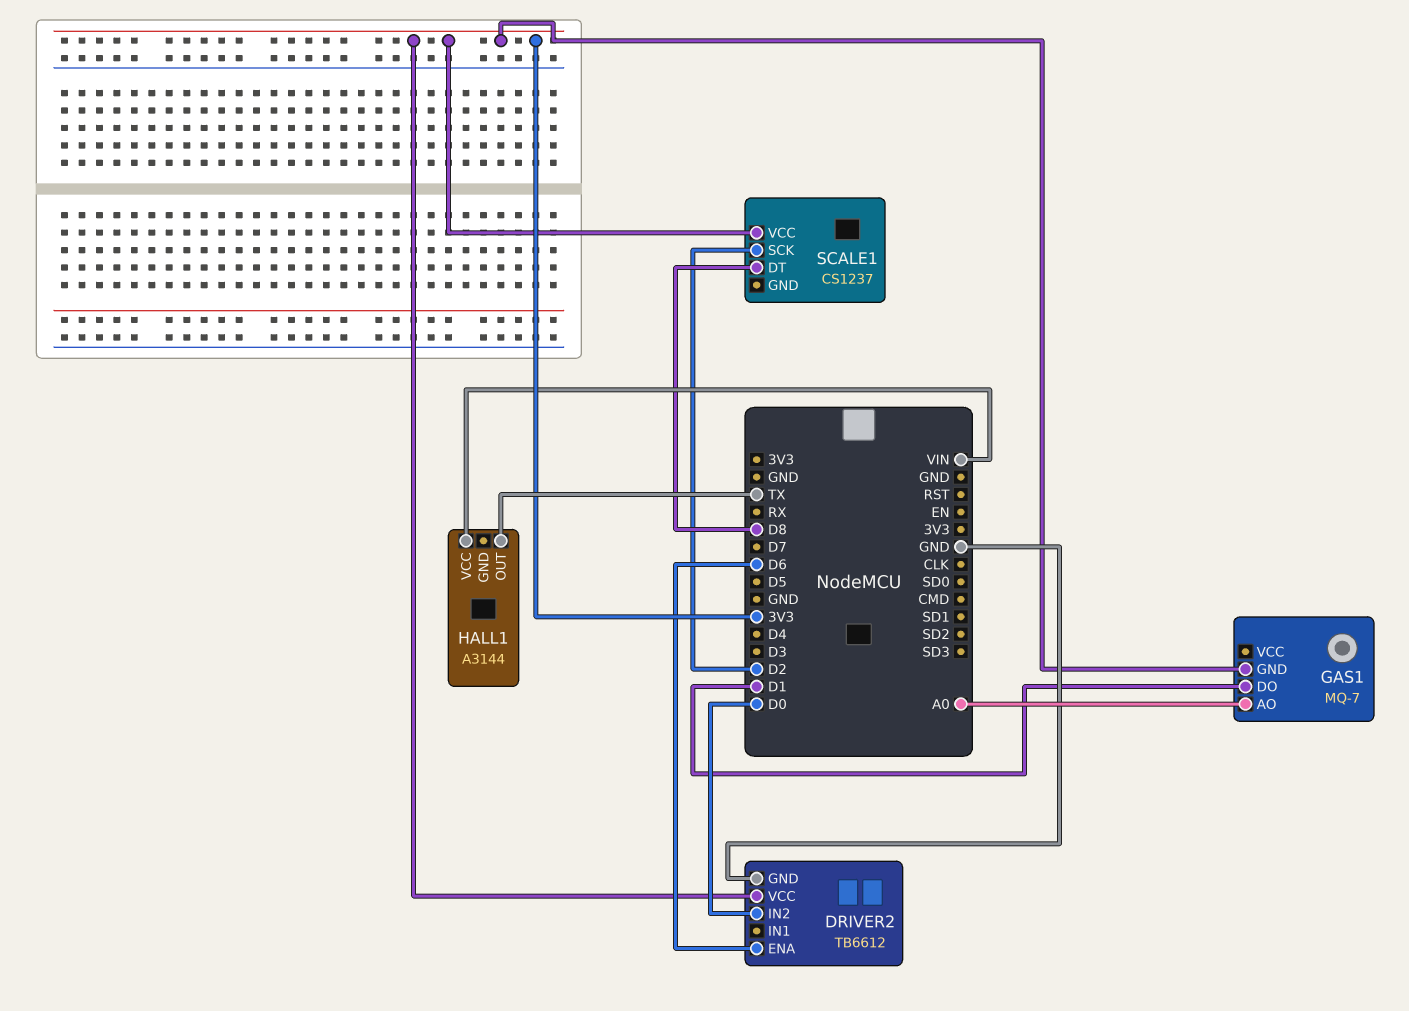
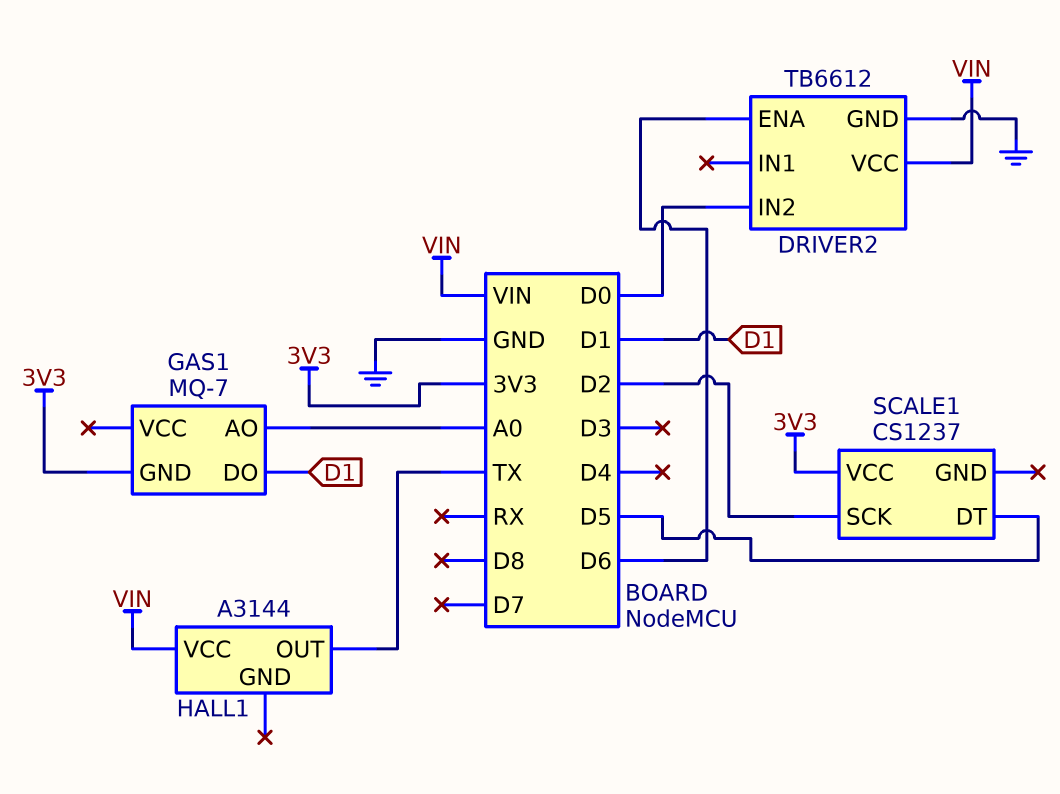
DRIVER2 pin VCC: 3V3 -> VIN
SCALE1 pin DT: D8 -> D5

